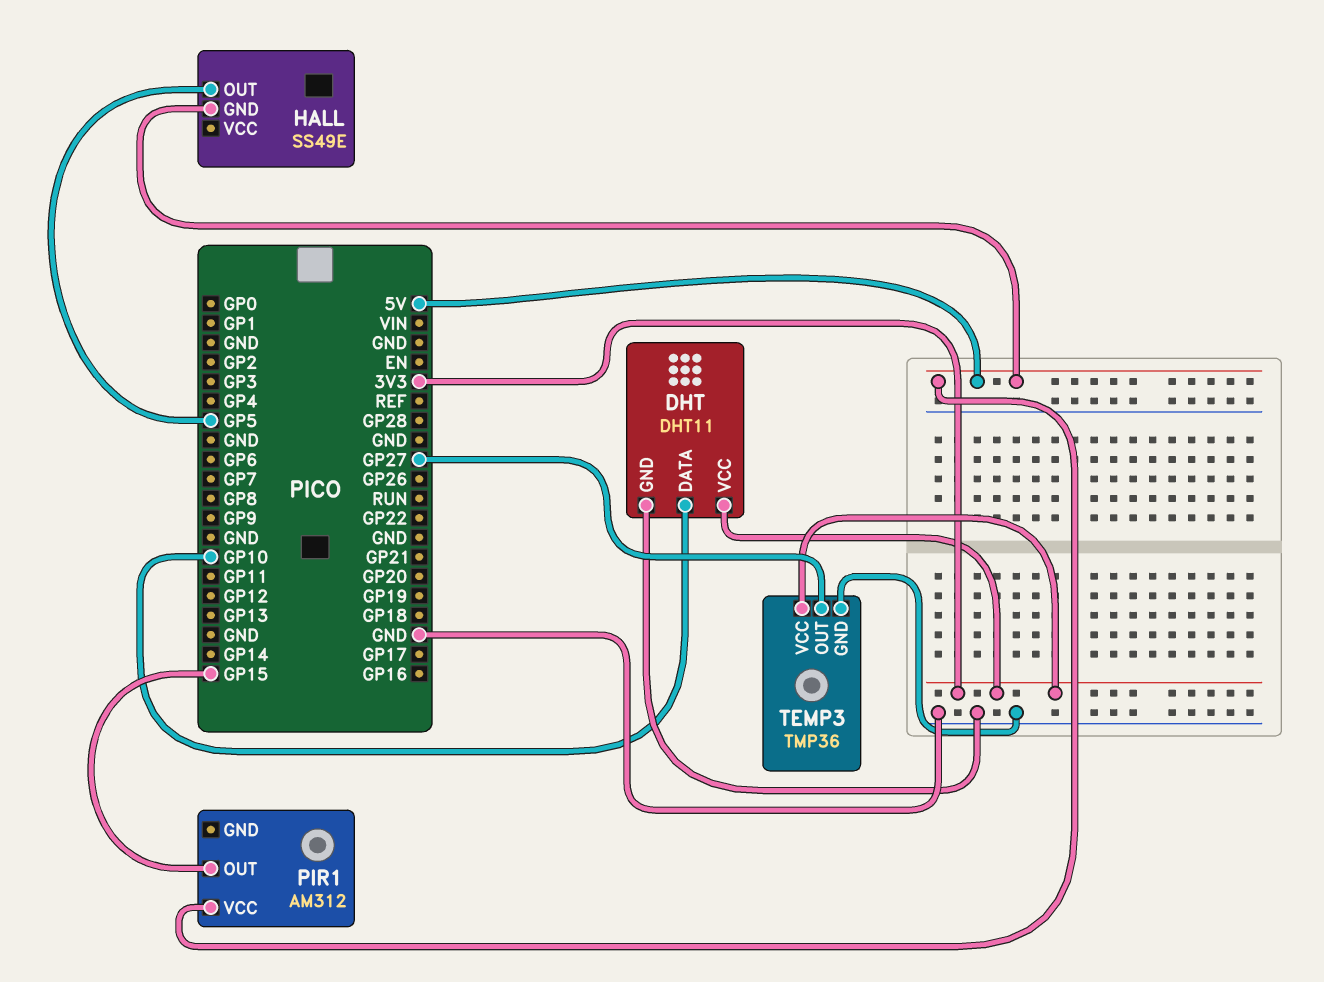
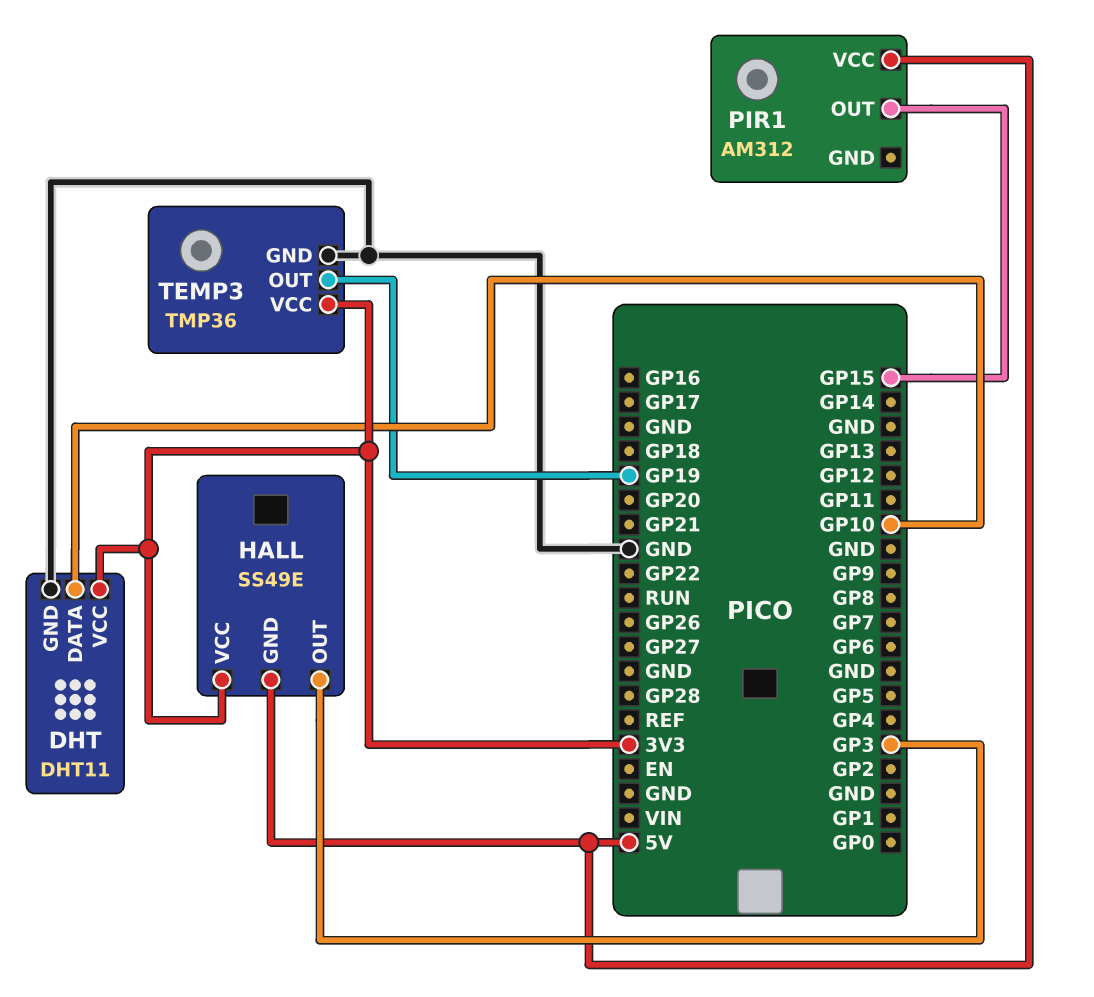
HALL pin OUT: GP5 -> GP3
HALL pin VCC: none -> 3V3
TEMP3 pin OUT: GP27 -> GP19

